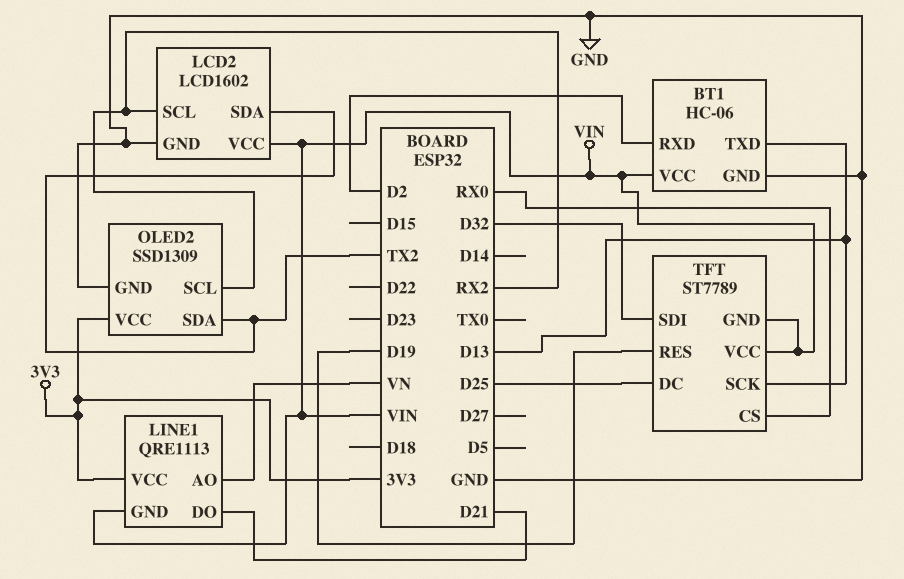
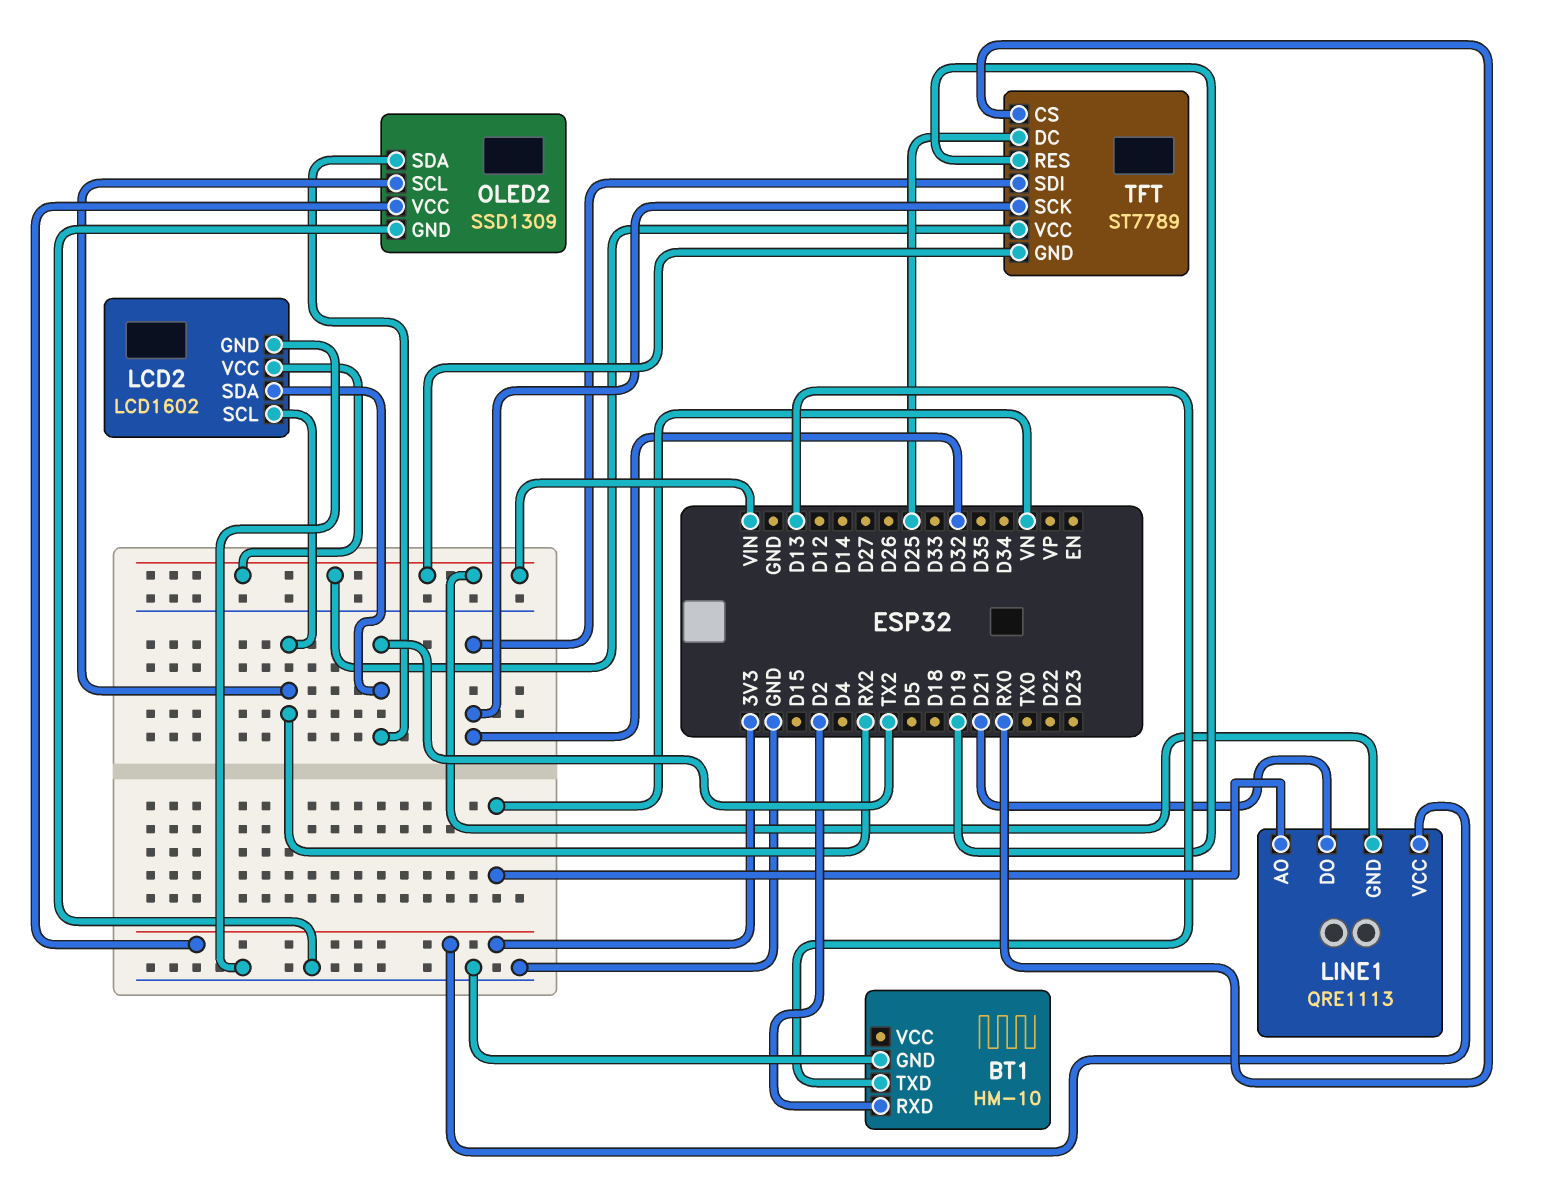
BT1: HC-06 -> HM-10
BT1 pin VCC: VIN -> none
TFT pin SCK: D13 -> D32

